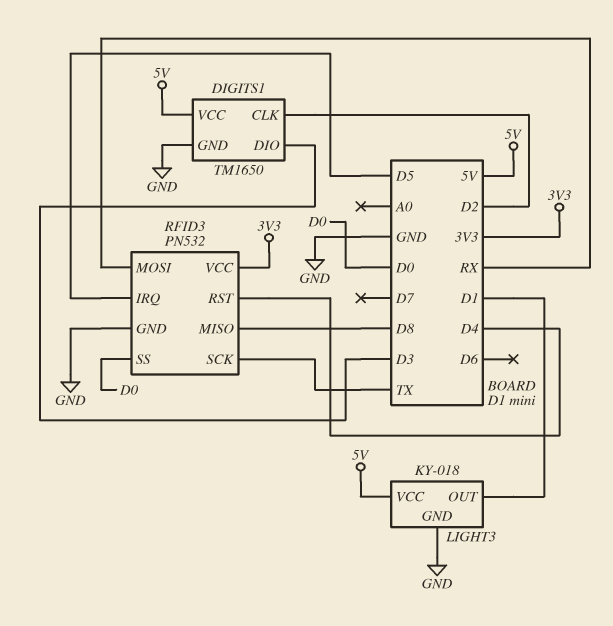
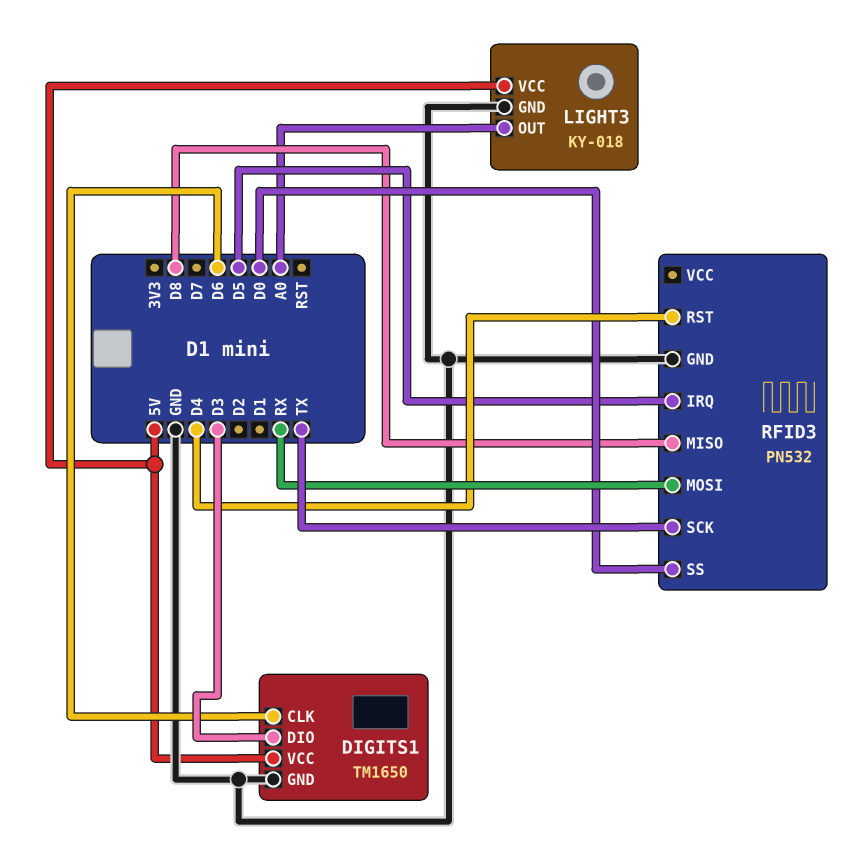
DIGITS1 pin CLK: D2 -> D6
LIGHT3 pin OUT: D1 -> A0
RFID3 pin VCC: 3V3 -> none

